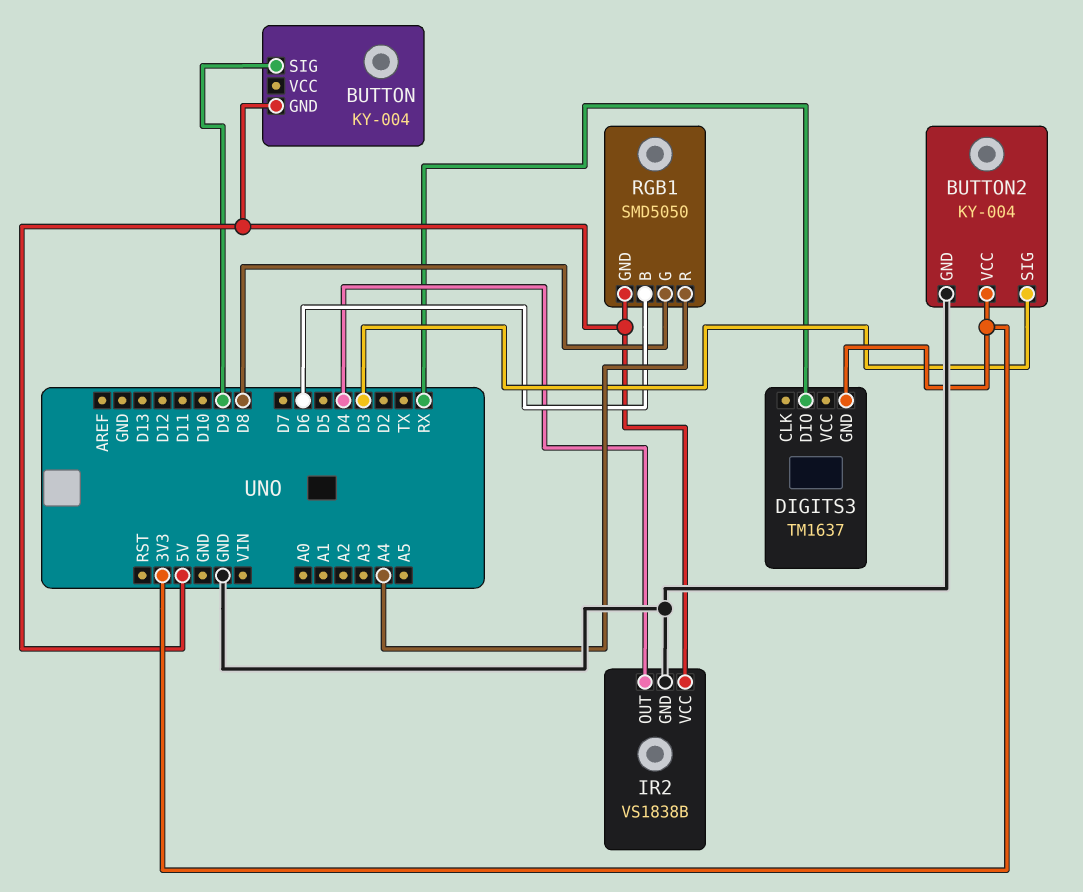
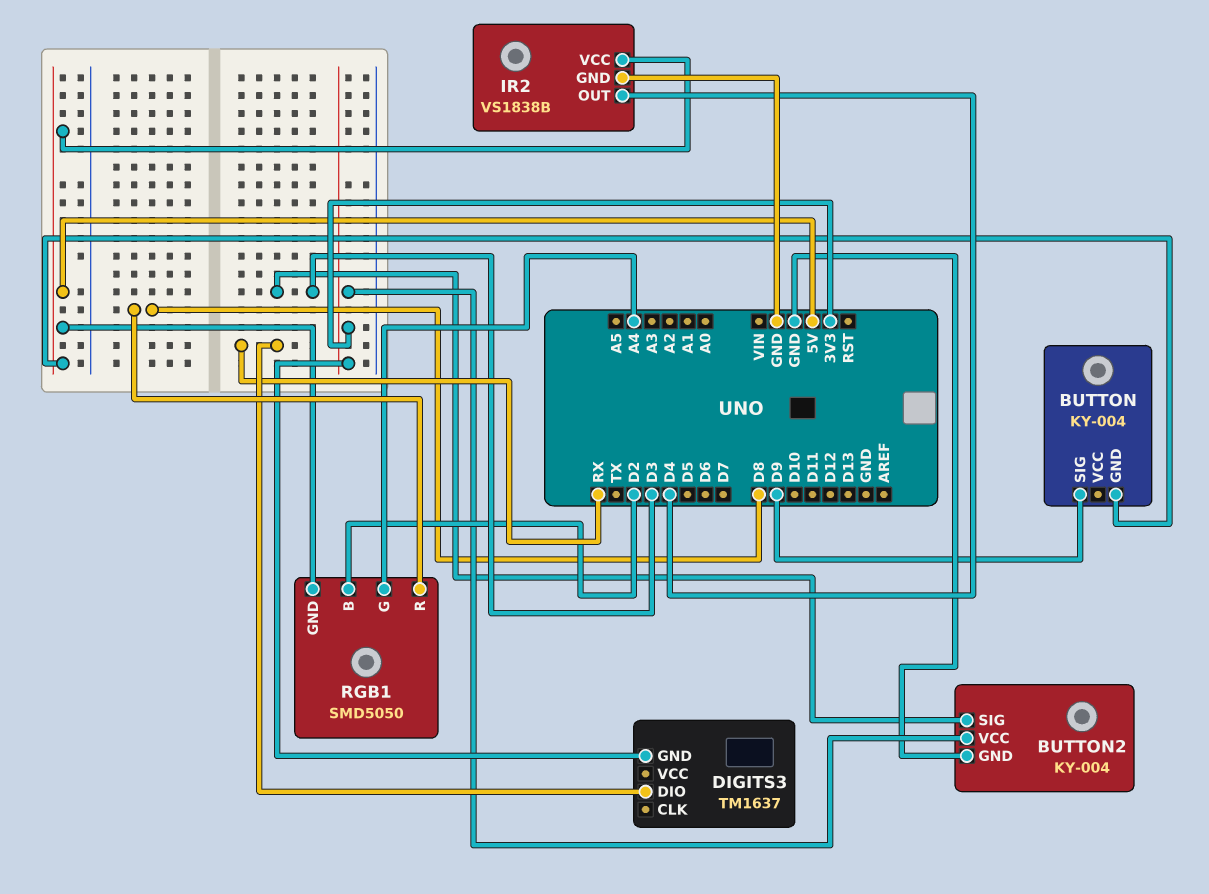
RGB1 pin B: D6 -> D2
RGB1 pin G: D8 -> A4
RGB1 pin R: A4 -> D8

